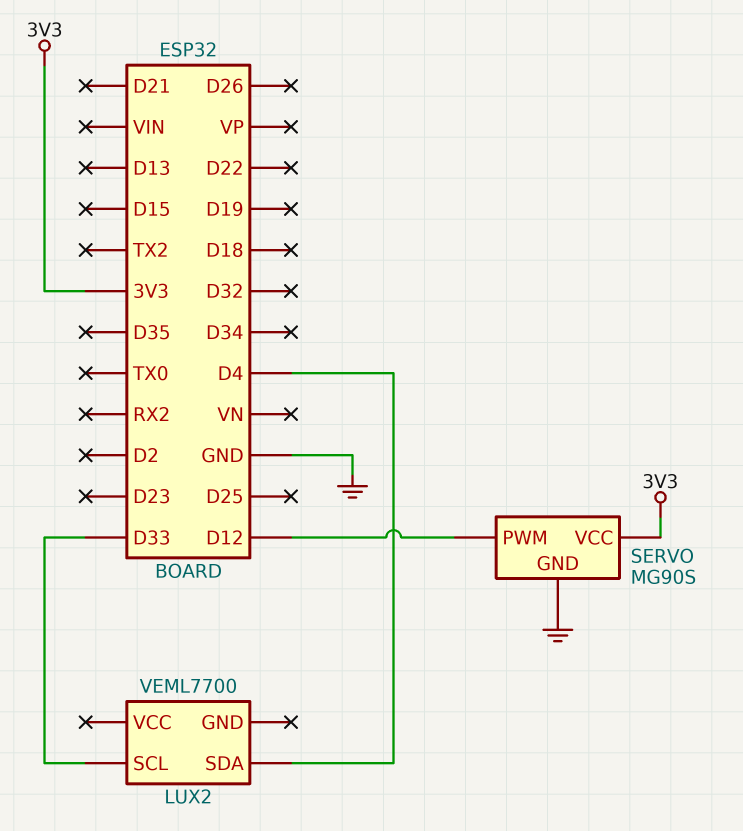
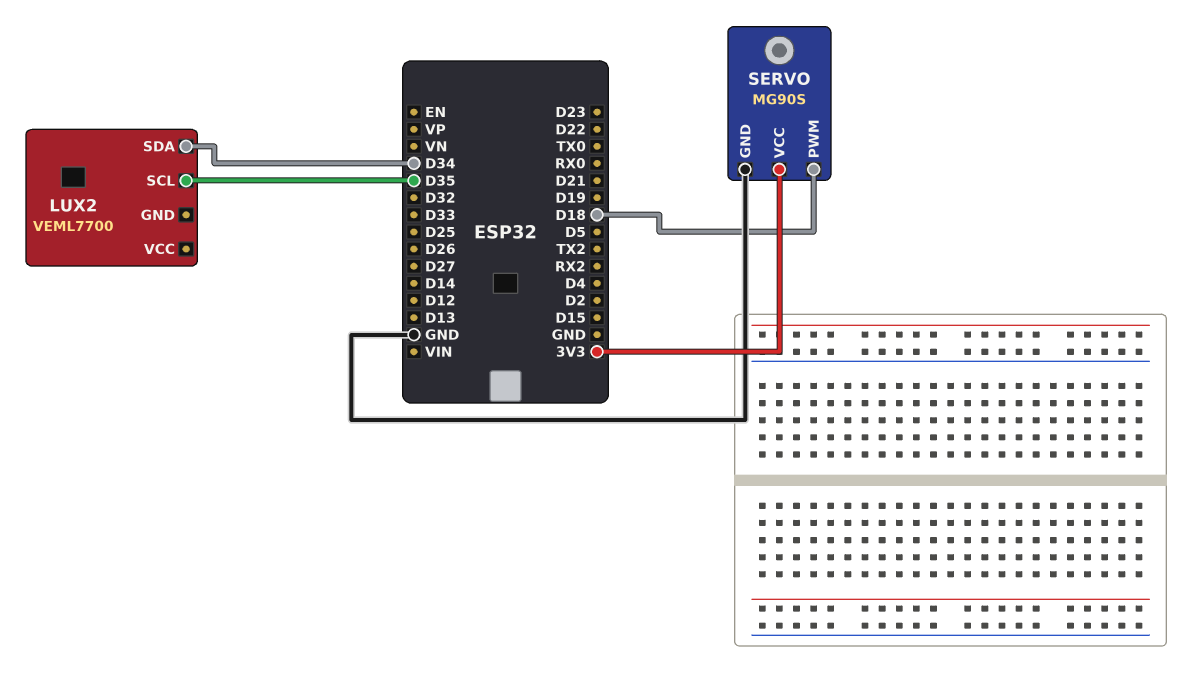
LUX2 pin SCL: D33 -> D35
LUX2 pin SDA: D4 -> D34
SERVO pin PWM: D12 -> D18

